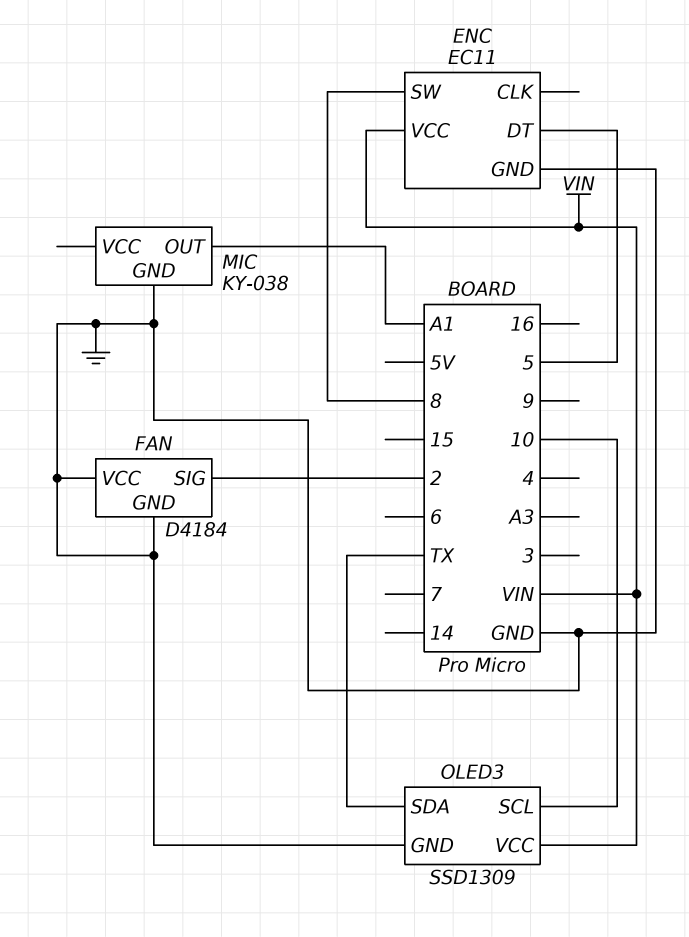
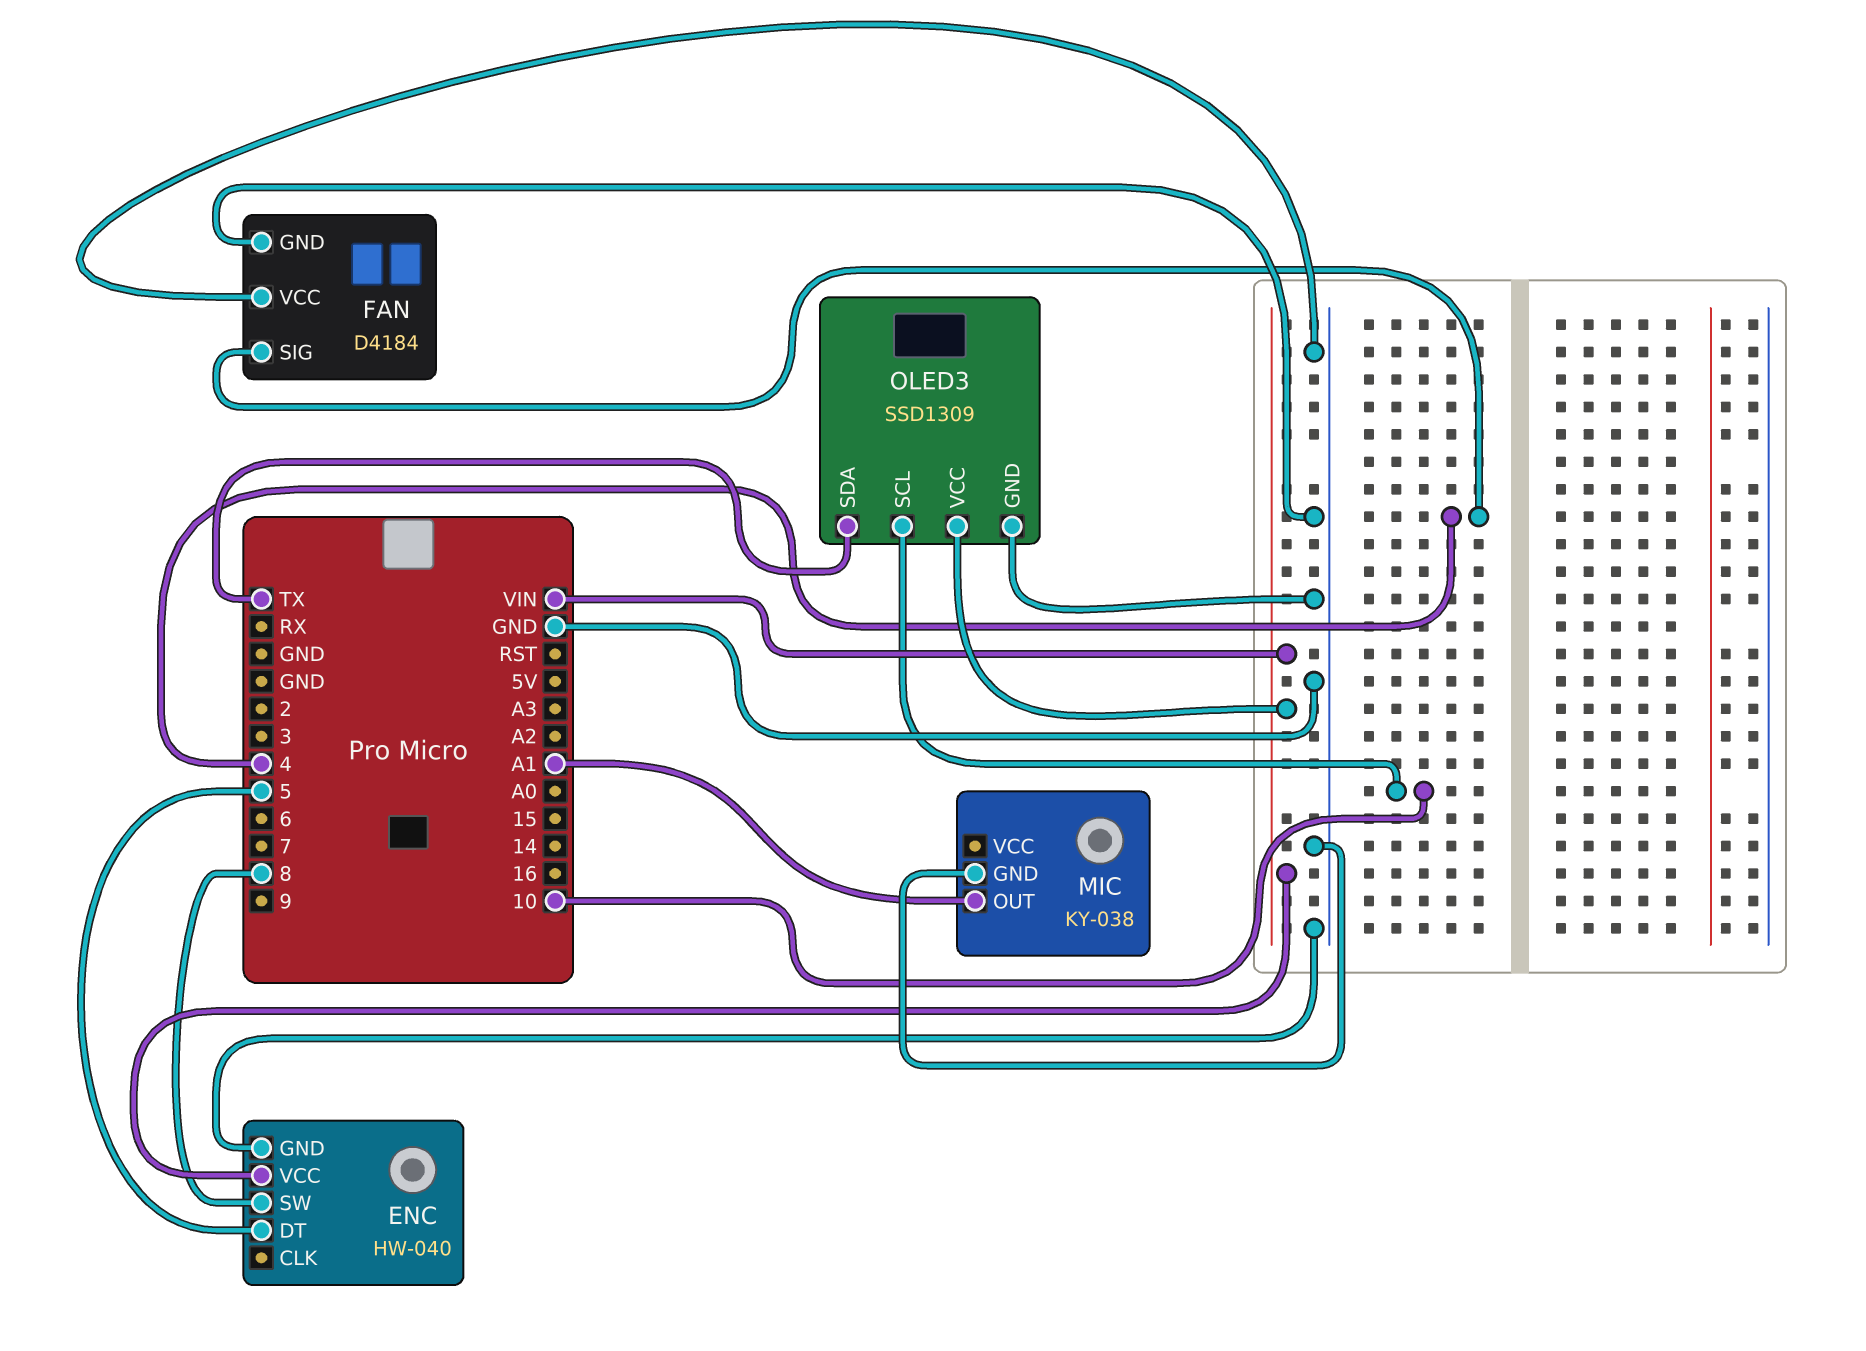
ENC: EC11 -> HW-040
FAN pin SIG: 2 -> 4

